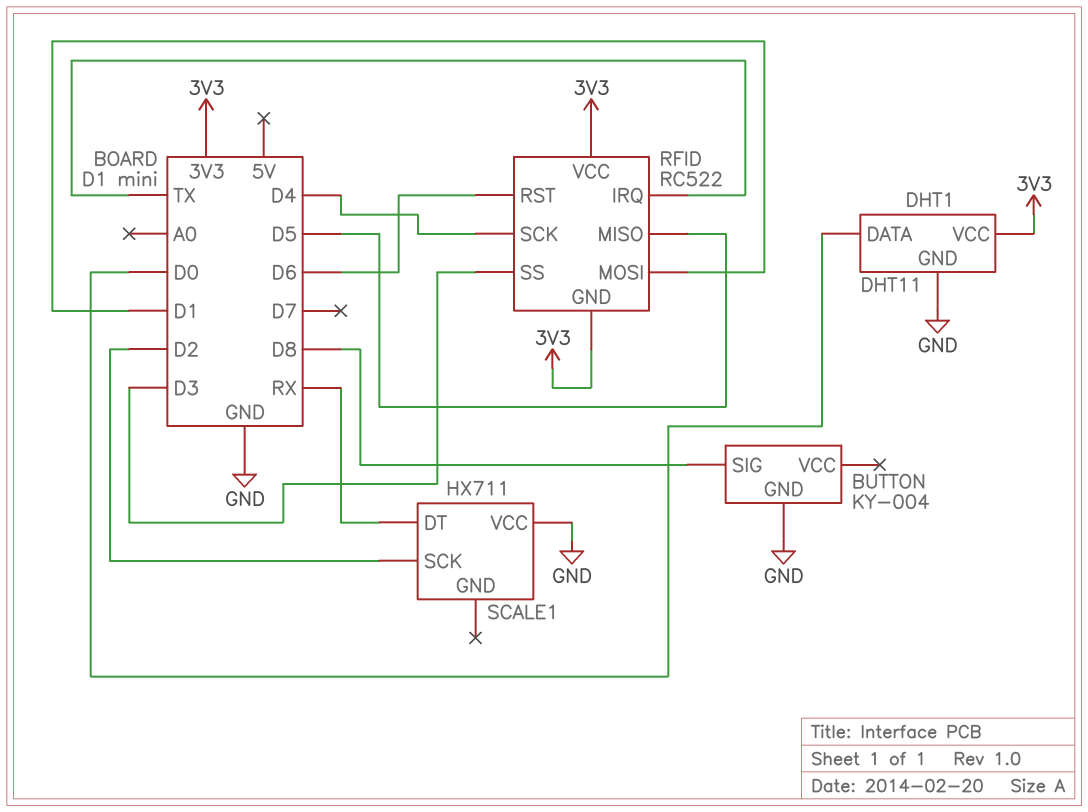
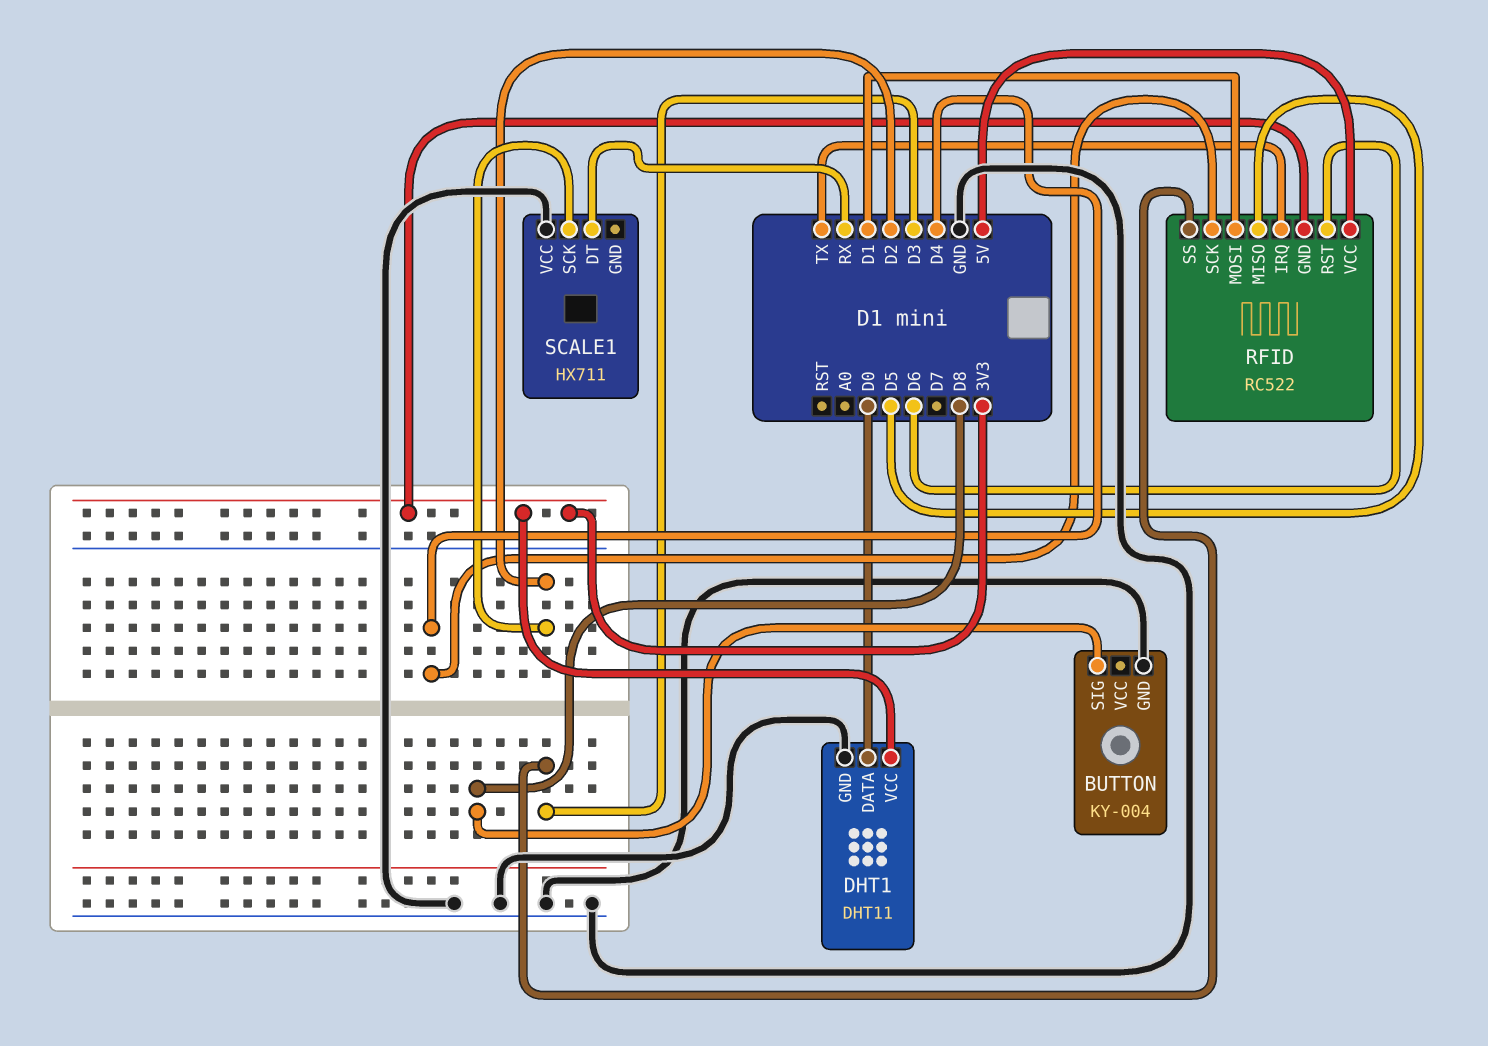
RFID pin VCC: 3V3 -> 5V

